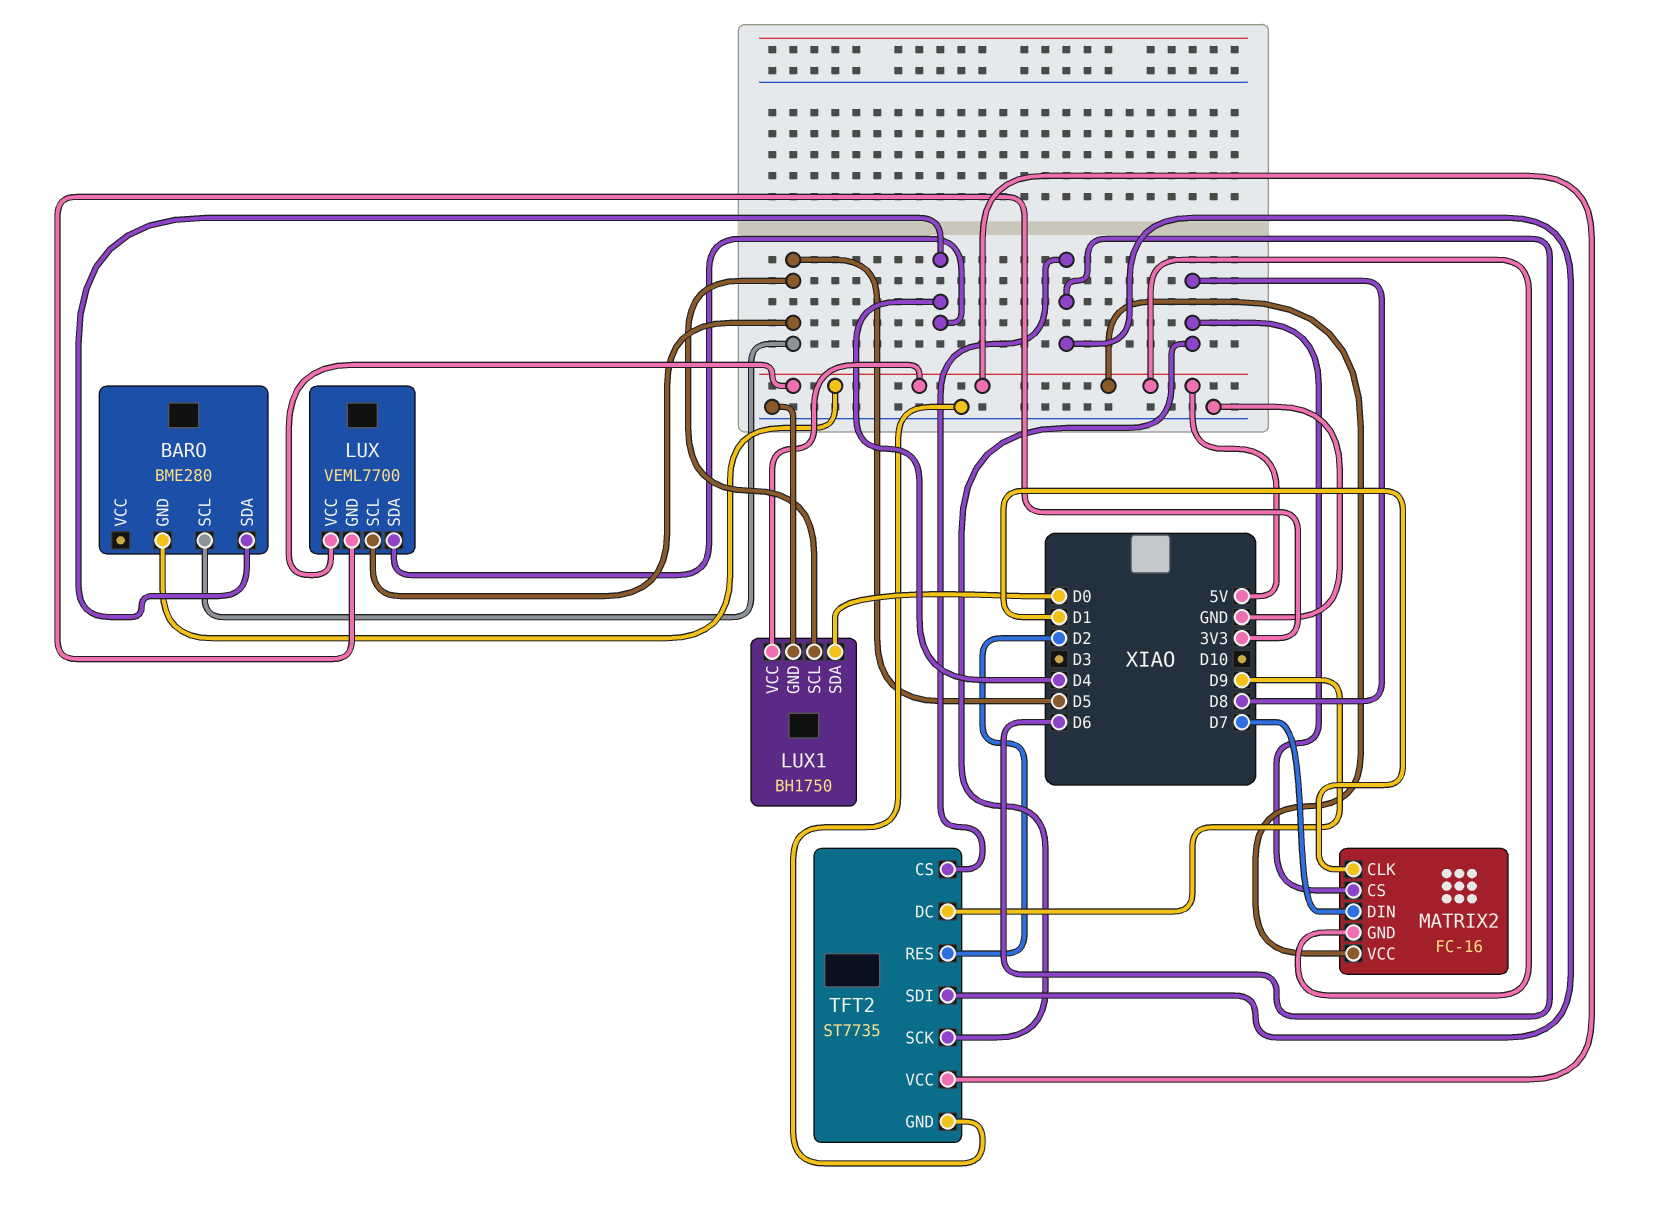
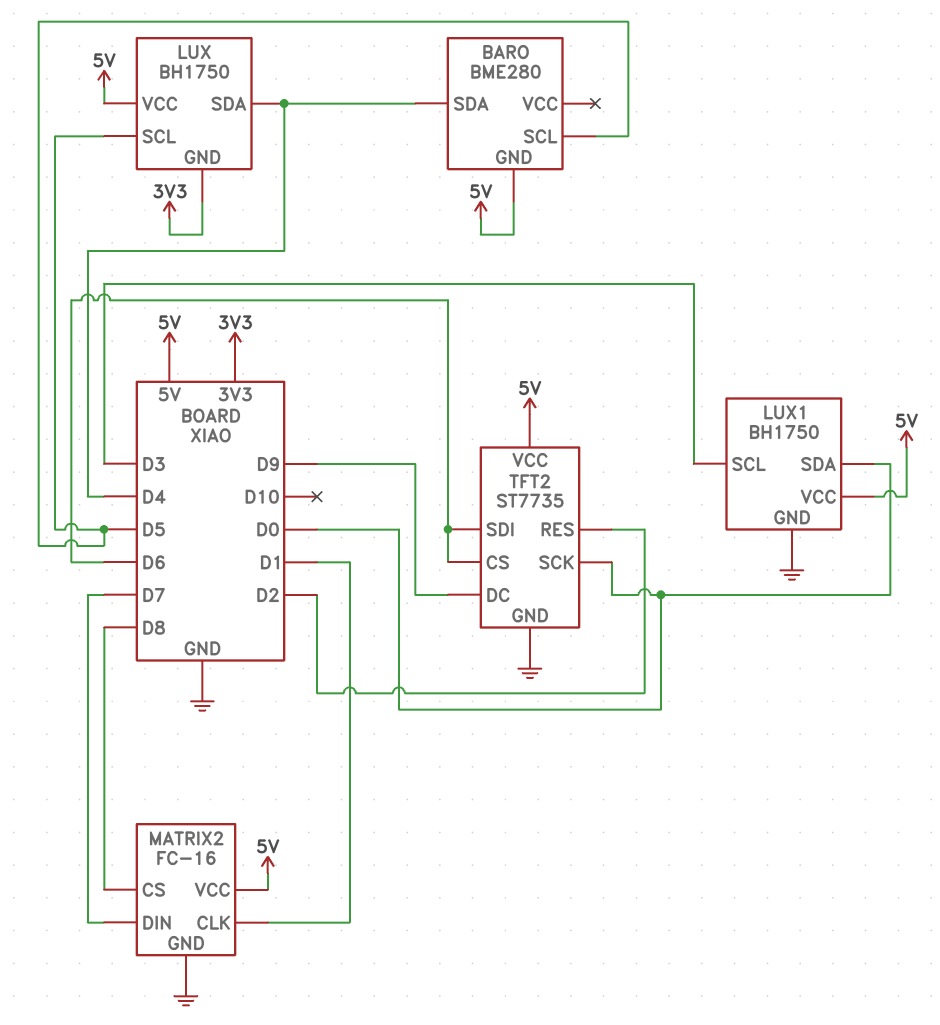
LUX: VEML7700 -> BH1750
LUX1 pin SCL: D5 -> D3
MATRIX2 pin GND: 5V -> GND
TFT2 pin SCK: D8 -> D0

